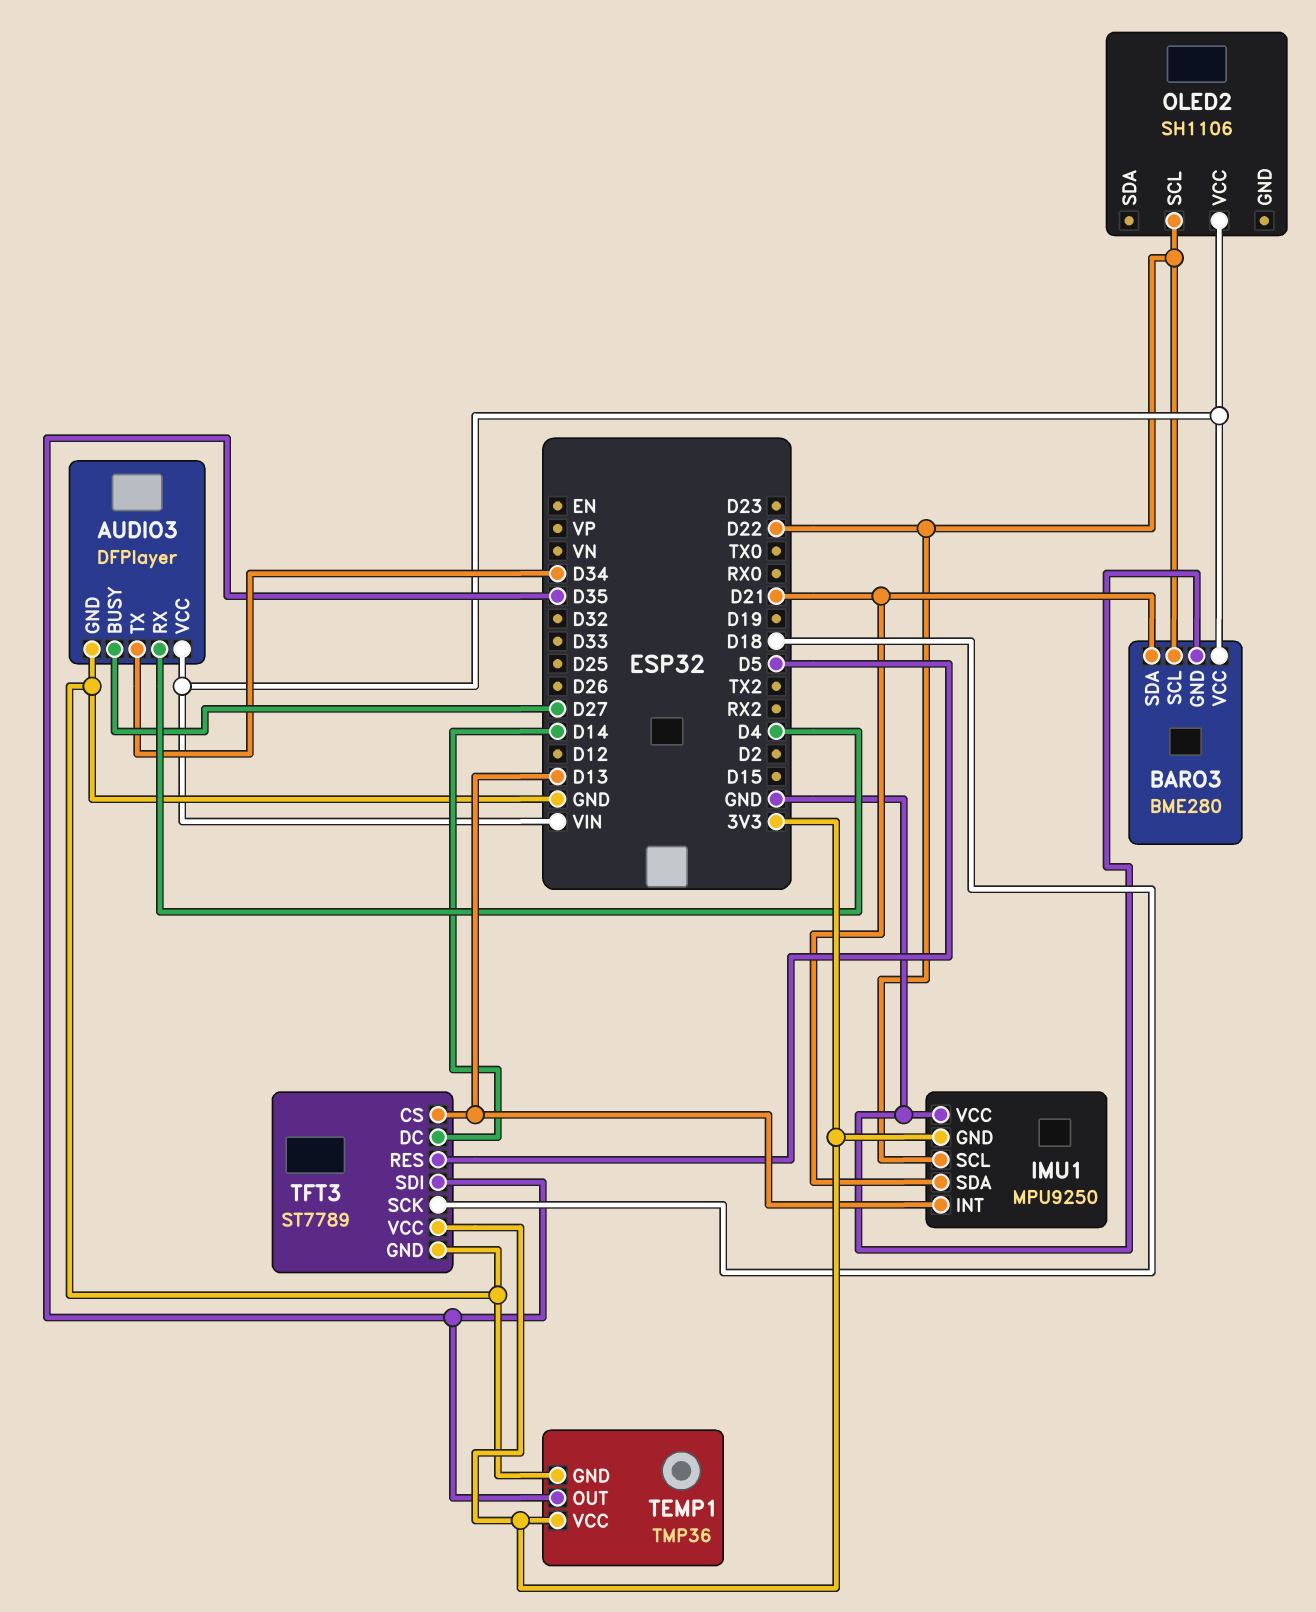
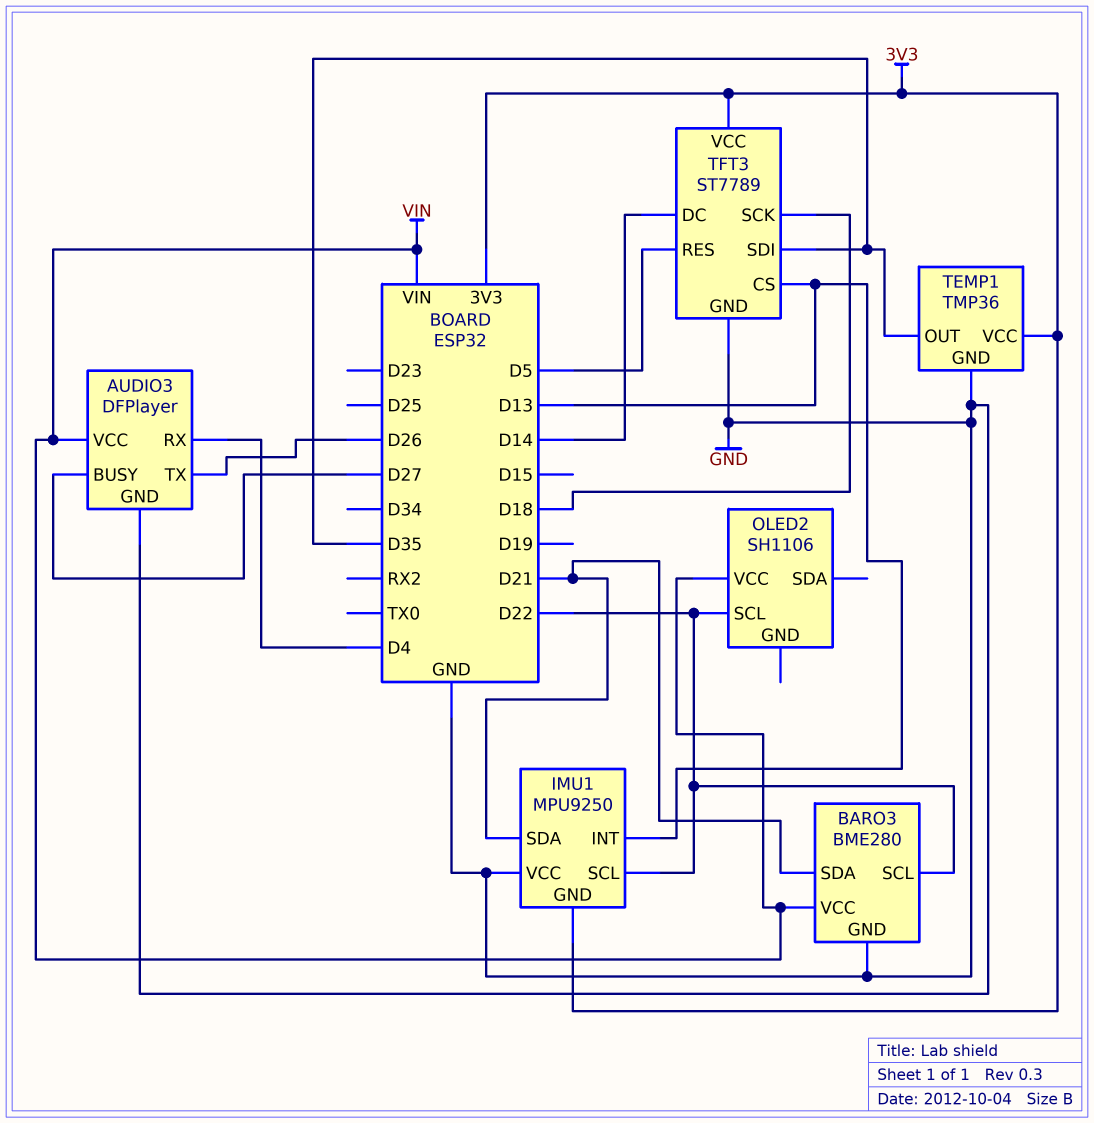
AUDIO3 pin TX: D34 -> D26

